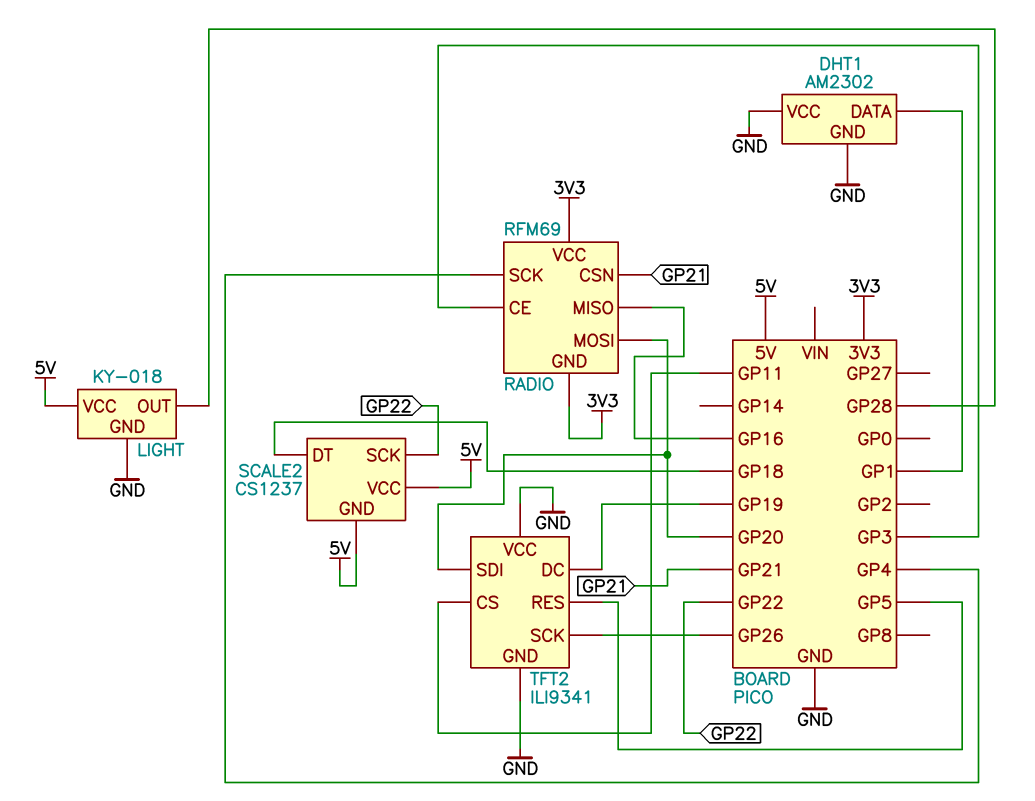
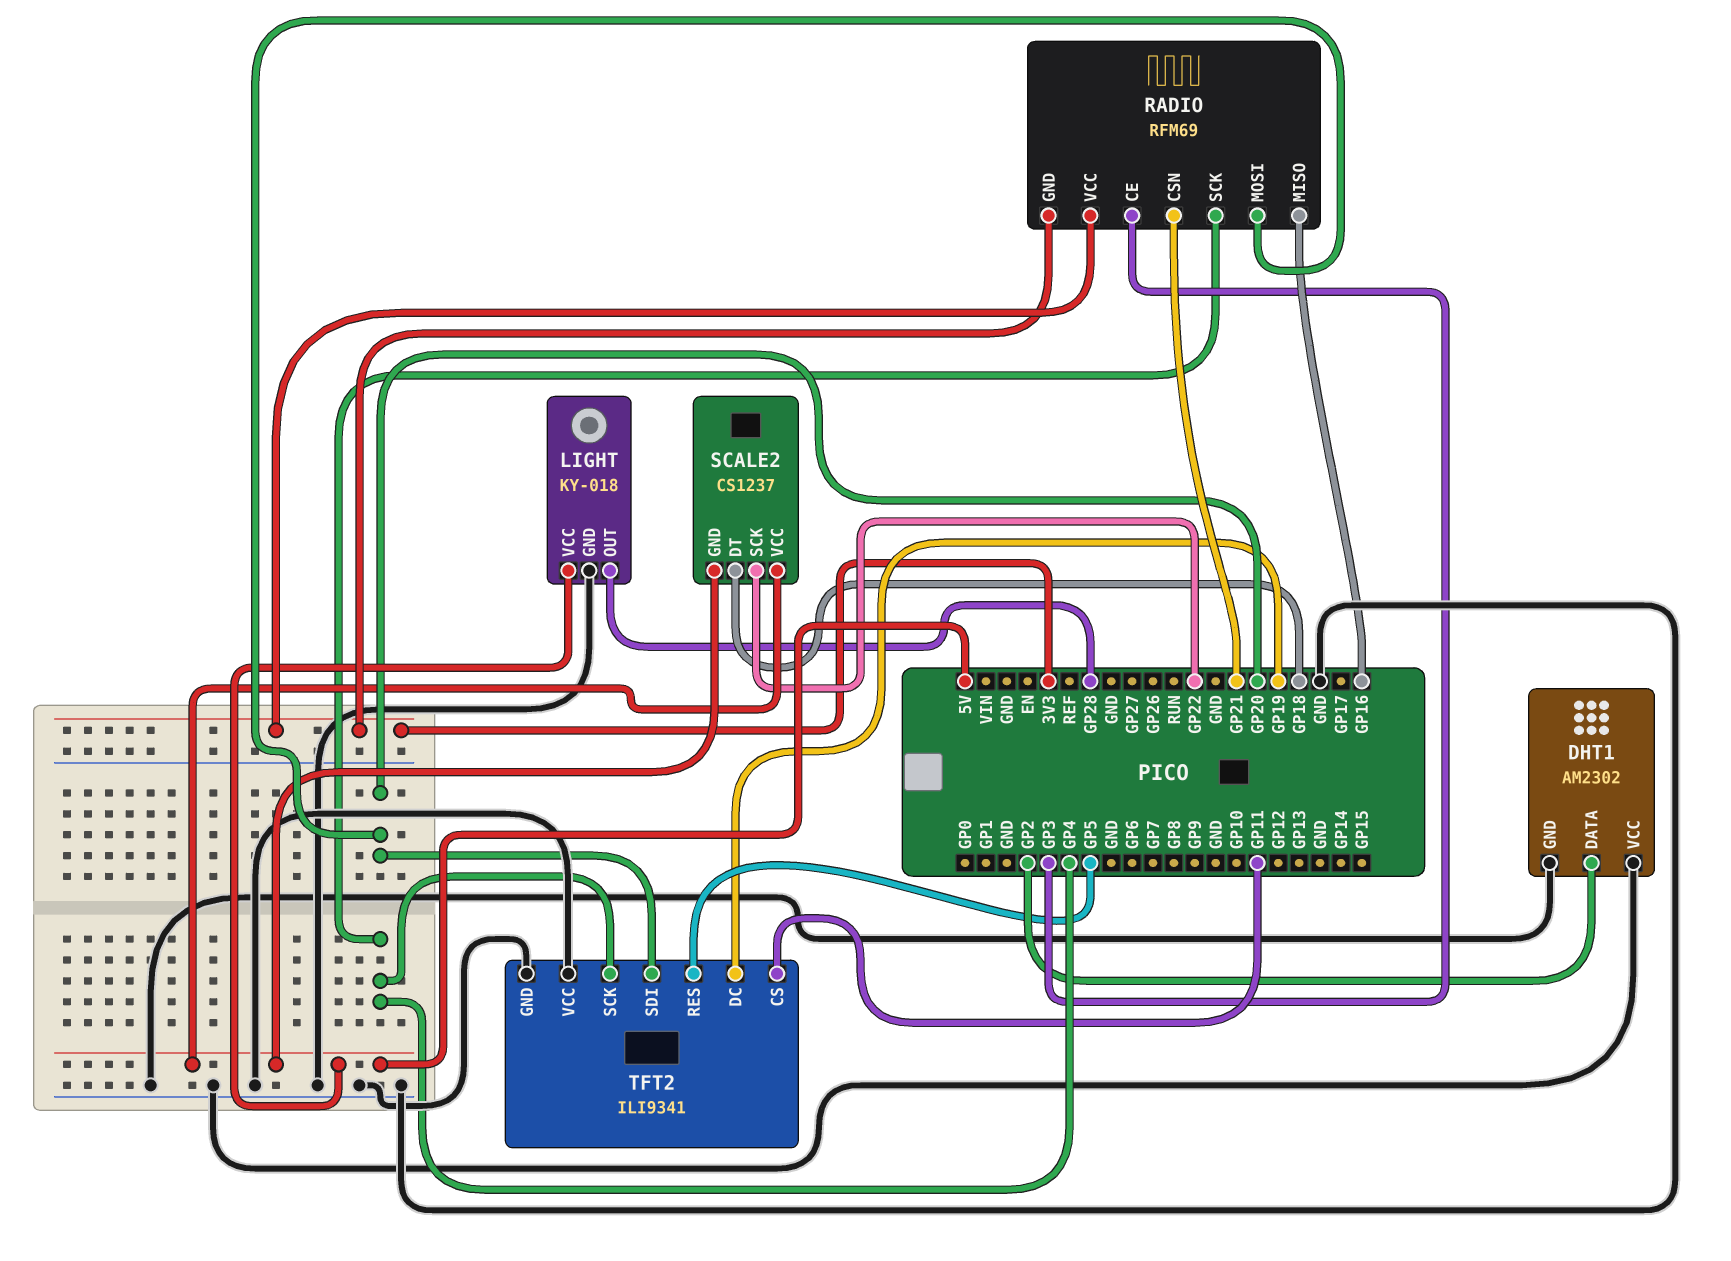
DHT1 pin DATA: GP1 -> GP2
TFT2 pin SCK: GP26 -> GP4

